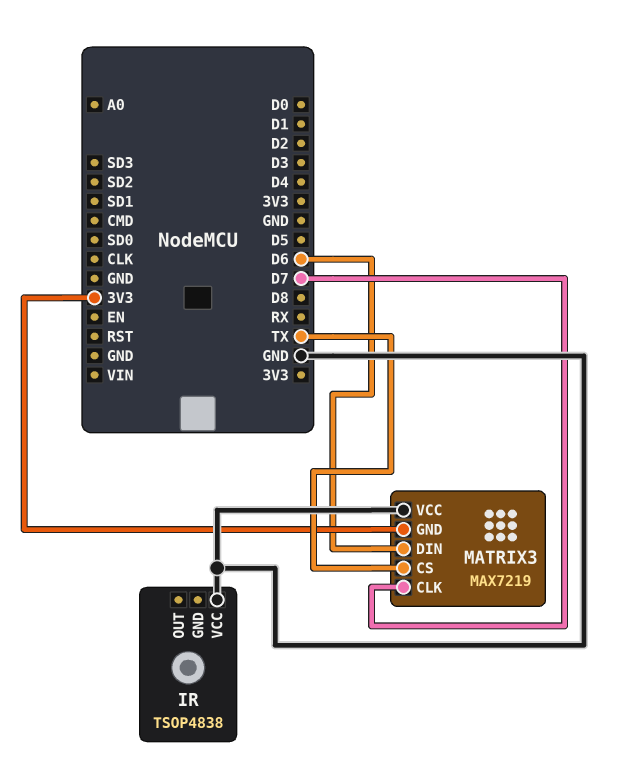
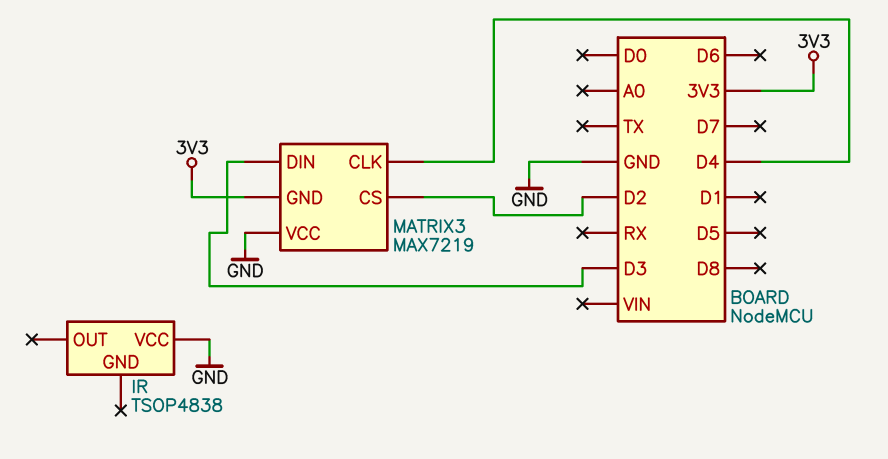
MATRIX3 pin CLK: D7 -> D4
MATRIX3 pin CS: TX -> D2
MATRIX3 pin DIN: D6 -> D3

